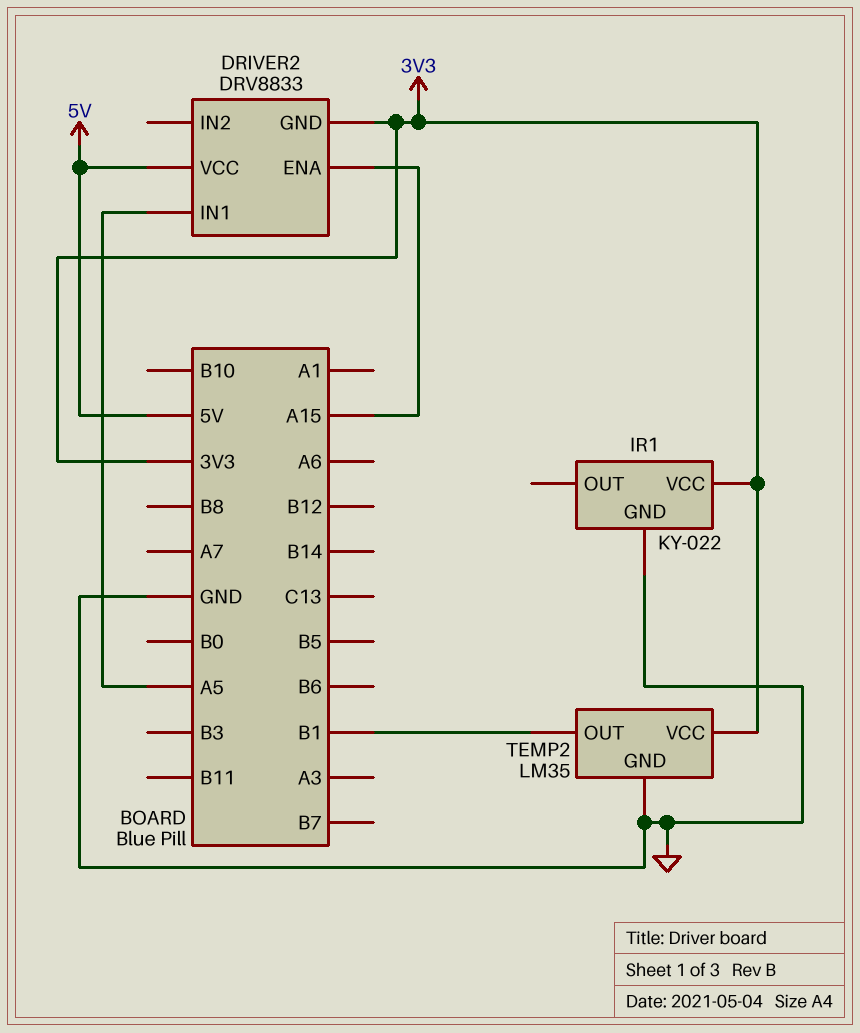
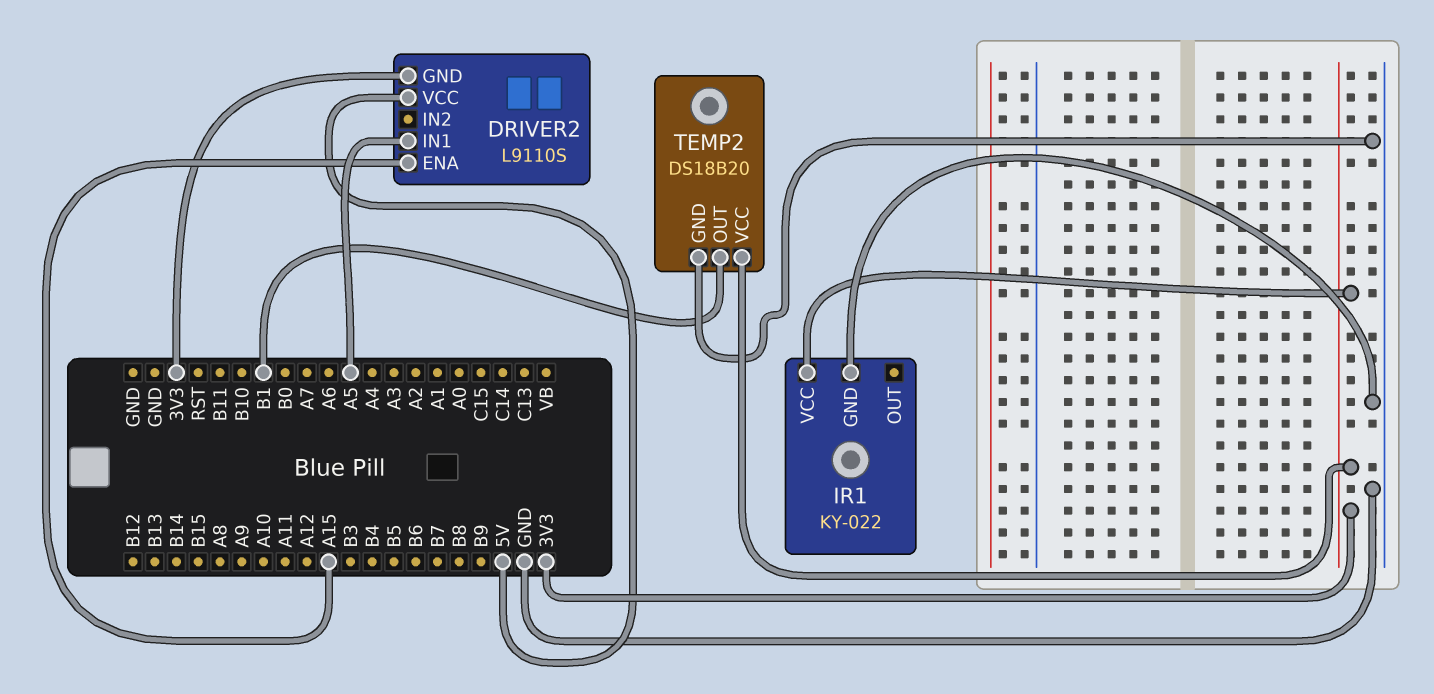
DRIVER2: DRV8833 -> L9110S
TEMP2: LM35 -> DS18B20

